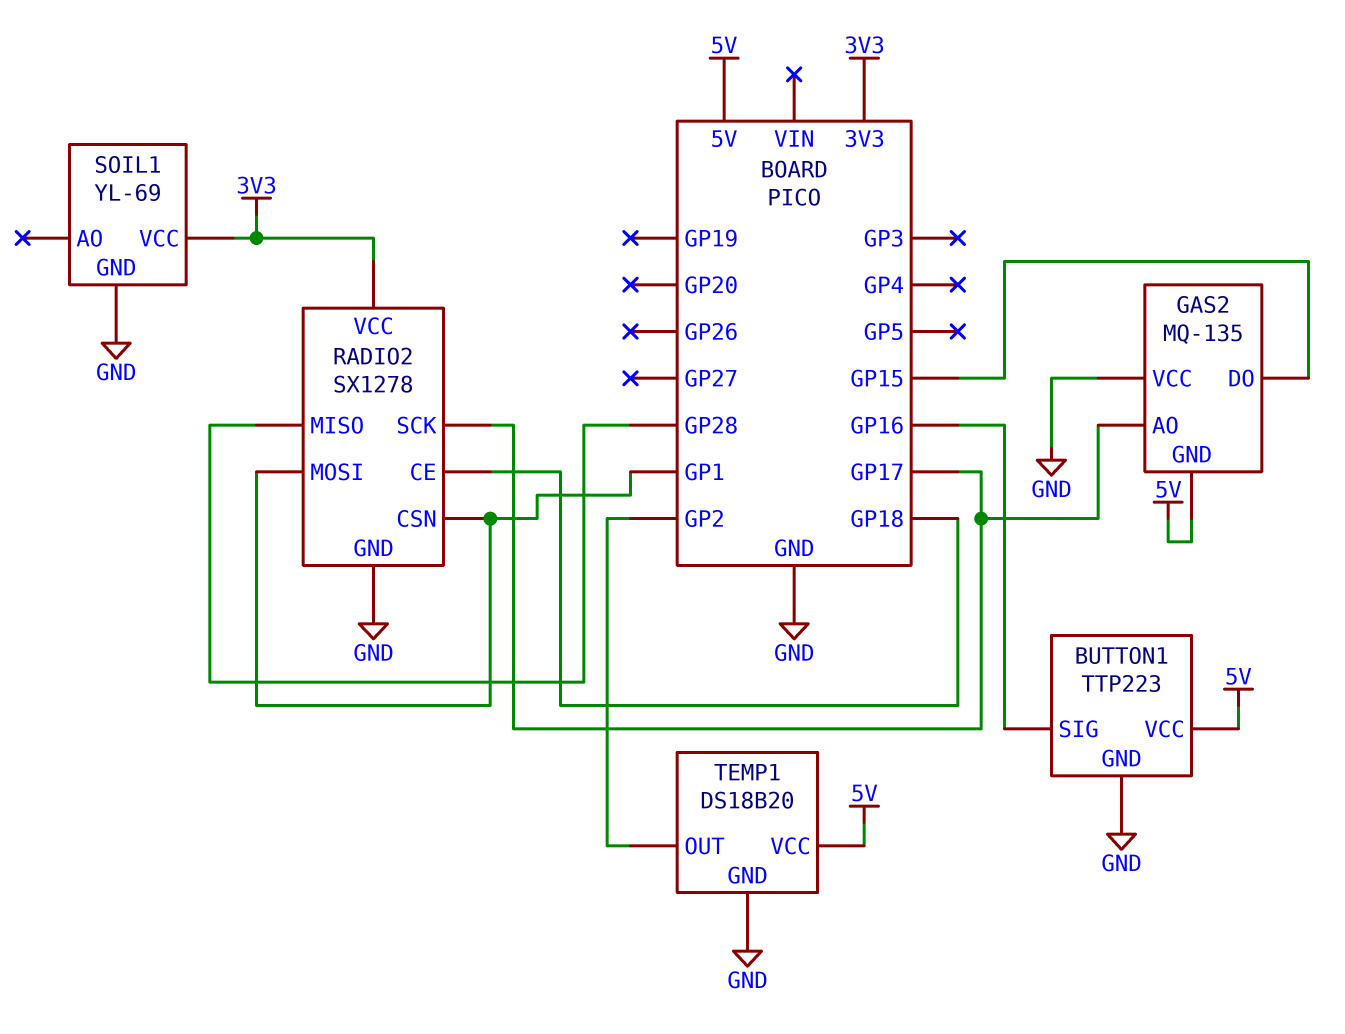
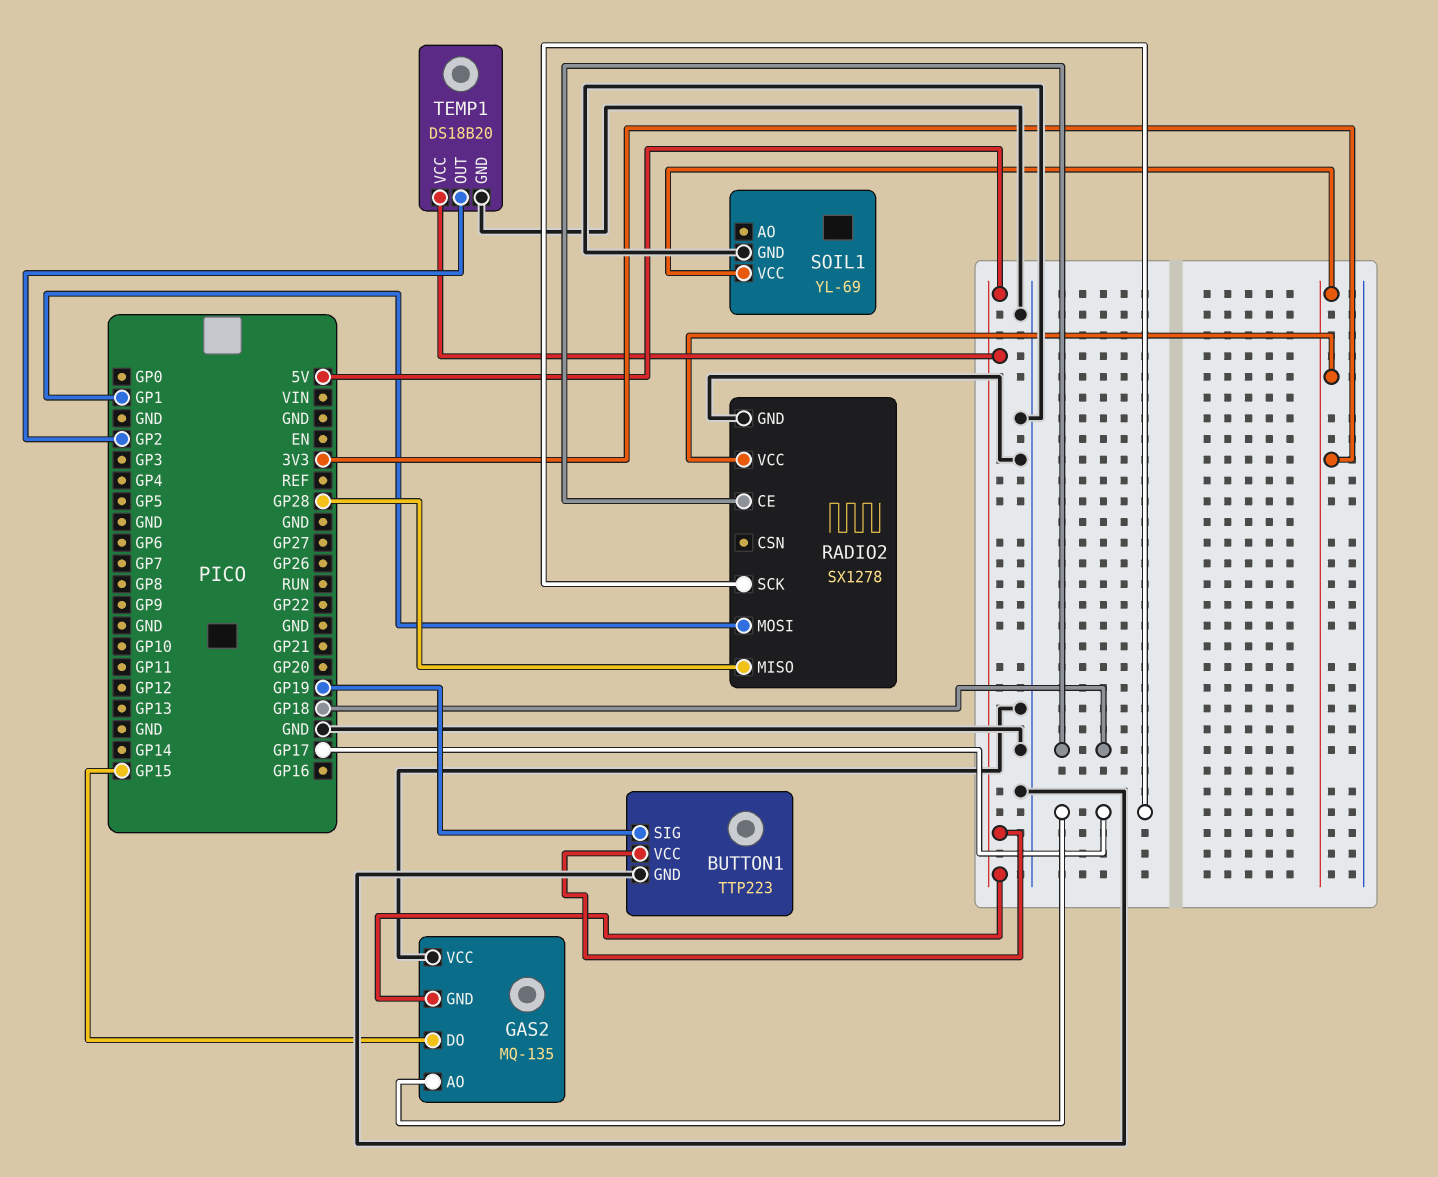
BUTTON1 pin SIG: GP16 -> GP19
RADIO2 pin CSN: GP1 -> none

